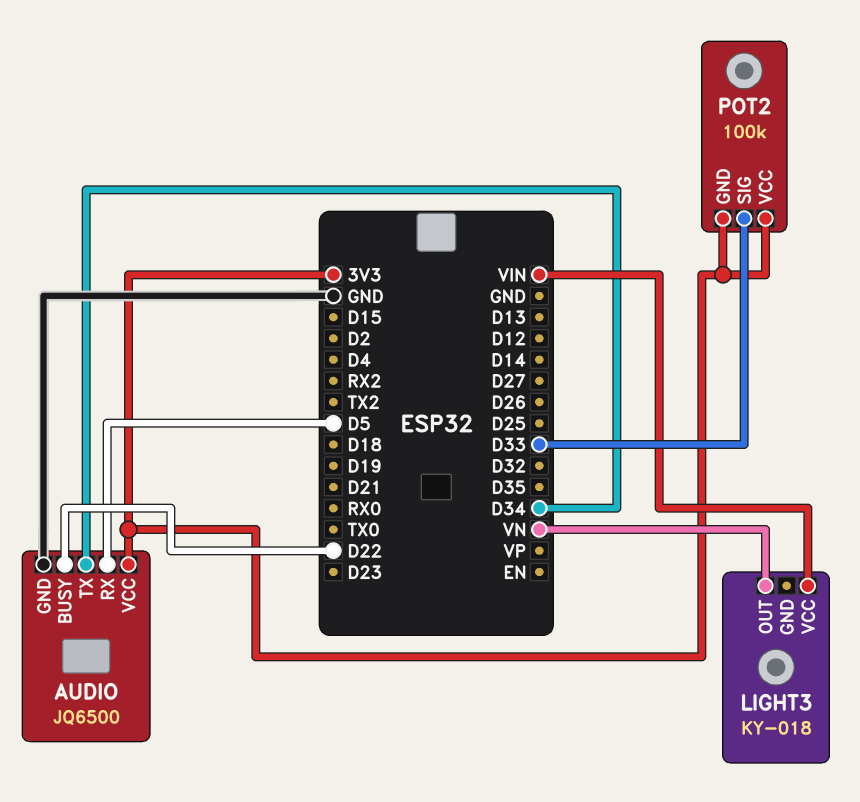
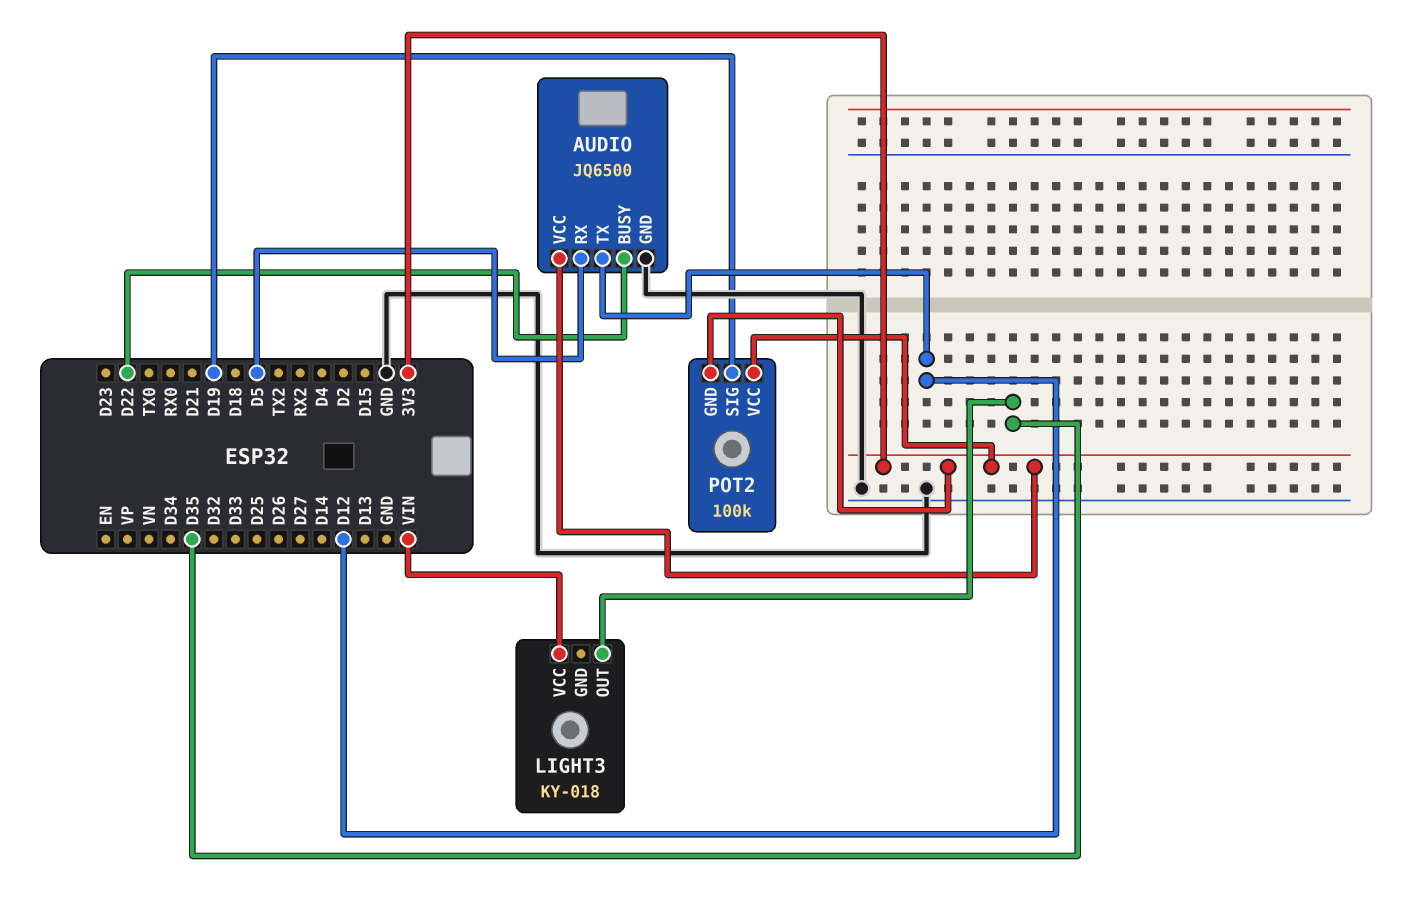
AUDIO pin TX: D34 -> D12
LIGHT3 pin OUT: VN -> D35
POT2 pin SIG: D33 -> D19

